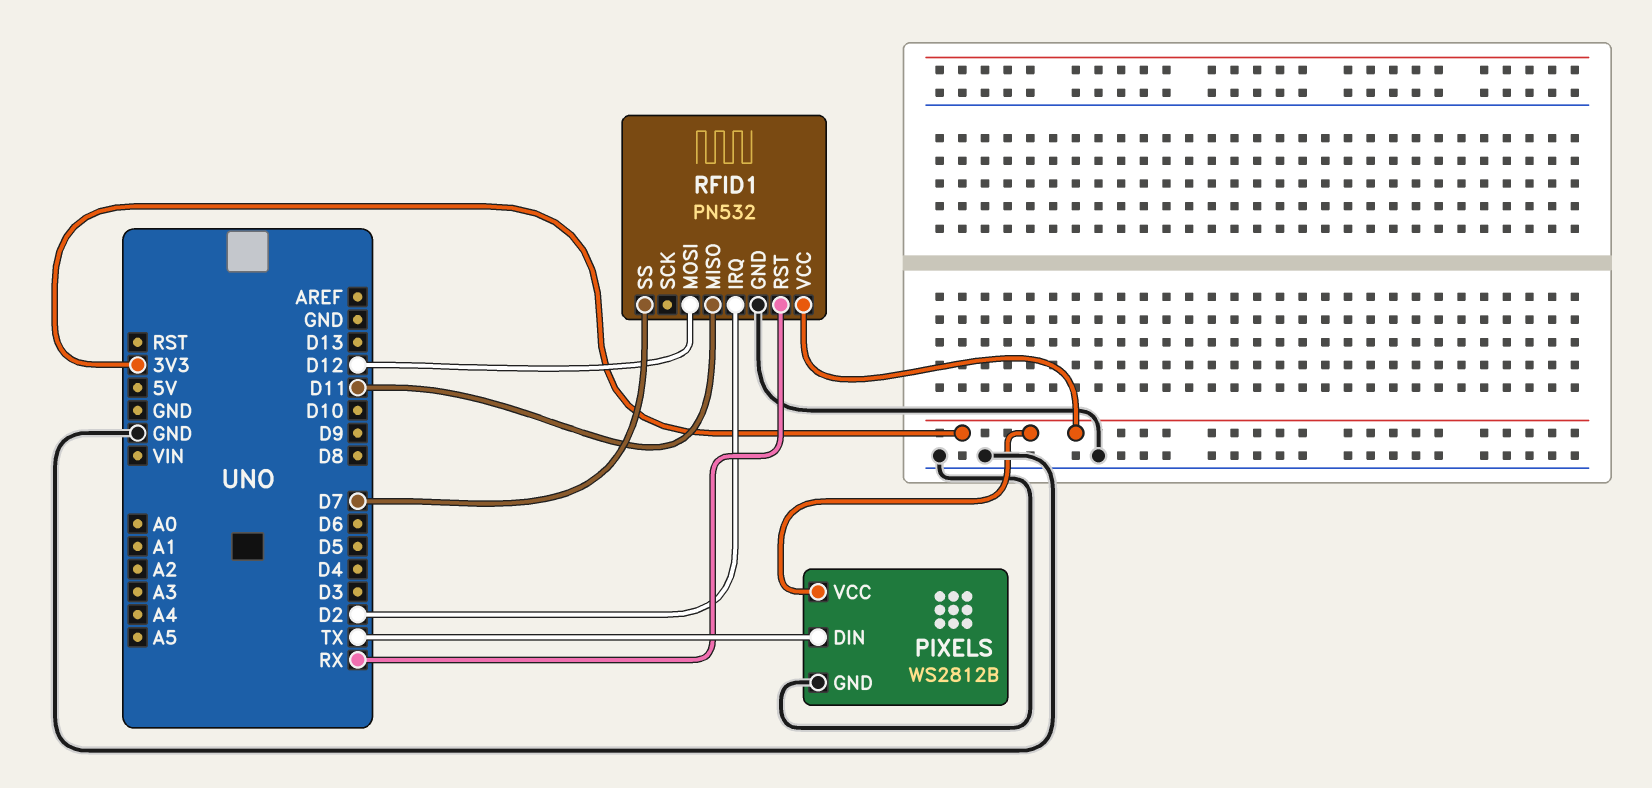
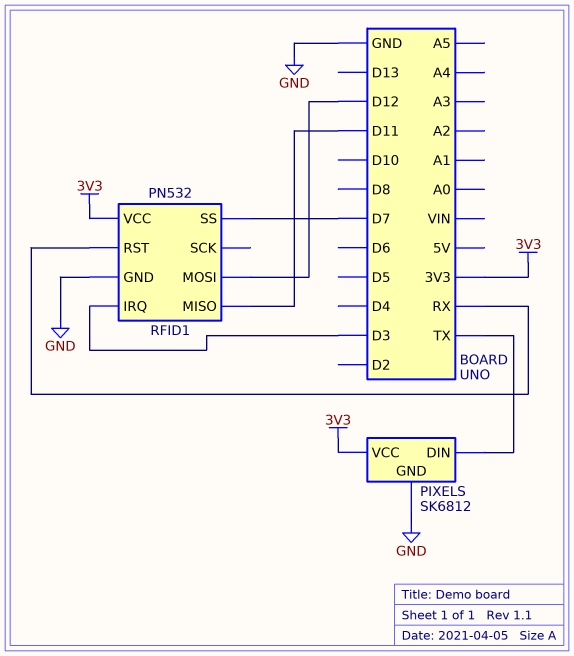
PIXELS: WS2812B -> SK6812
RFID1 pin IRQ: D2 -> D3

